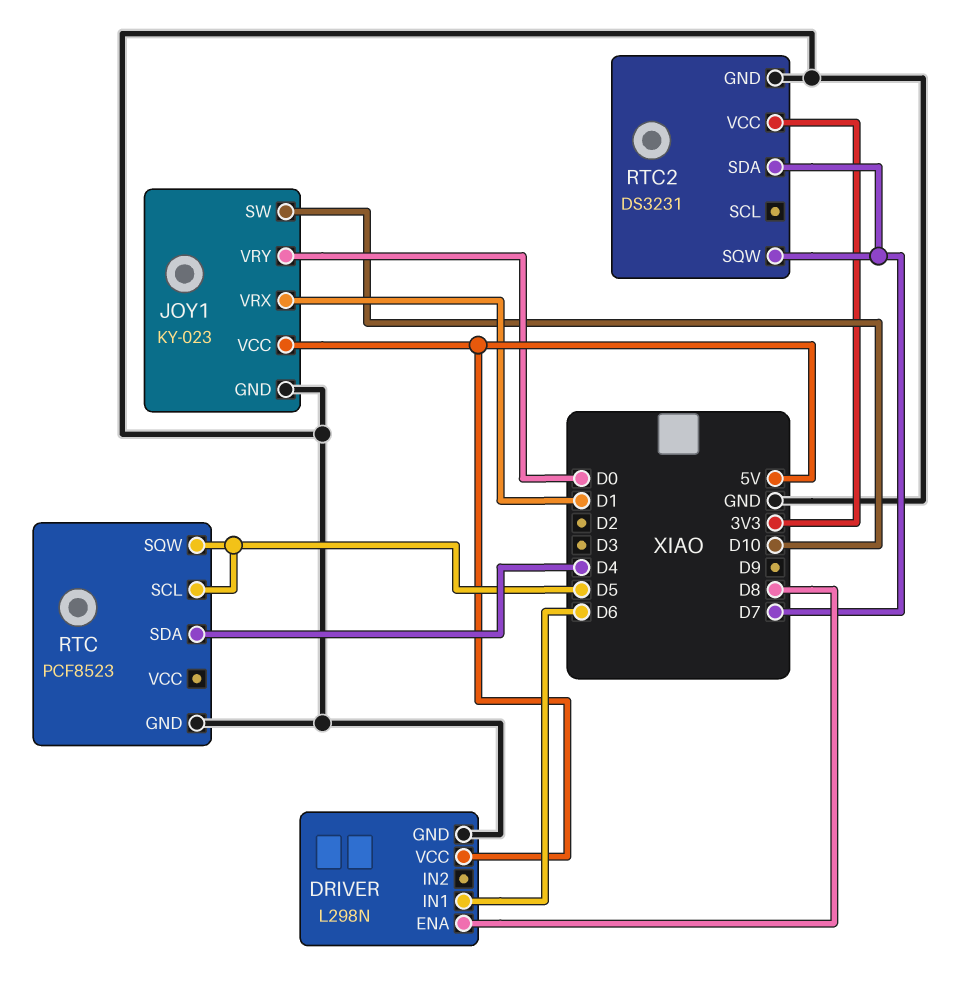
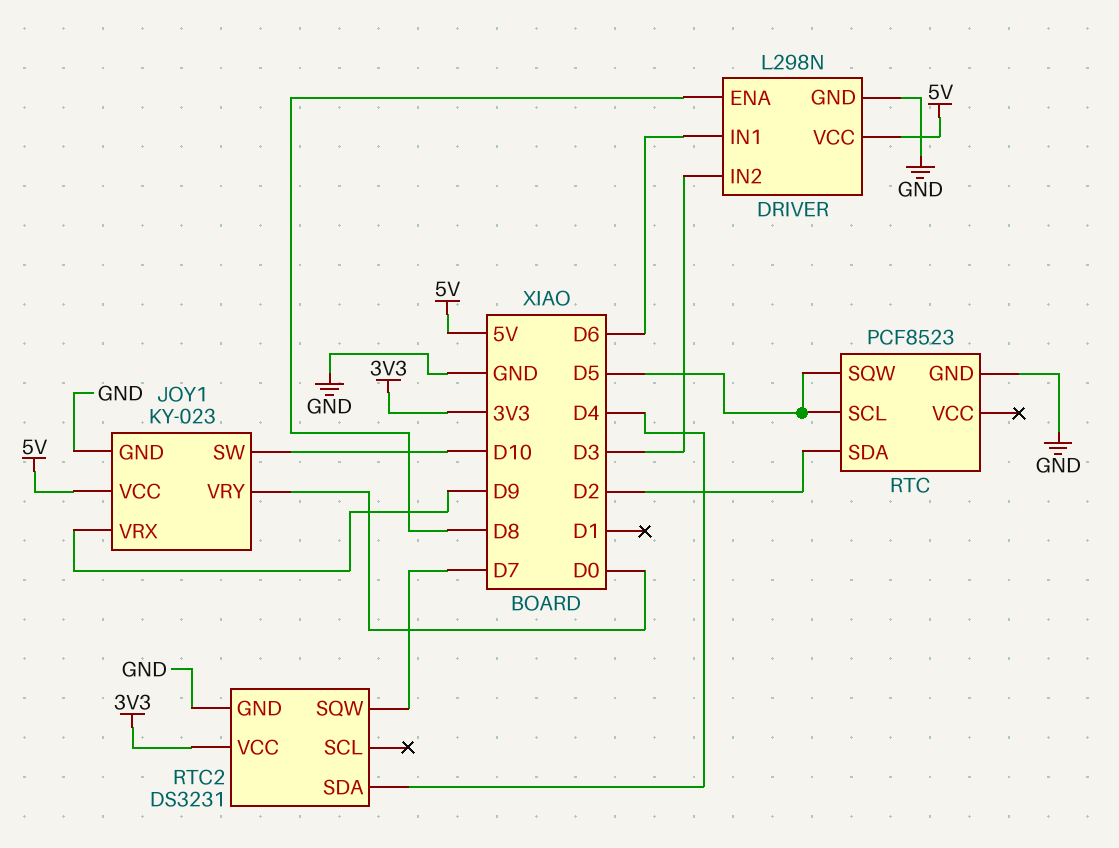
DRIVER pin IN2: none -> D3
JOY1 pin VRX: D1 -> D9
RTC pin SDA: D4 -> D2
RTC2 pin SDA: D7 -> D4

